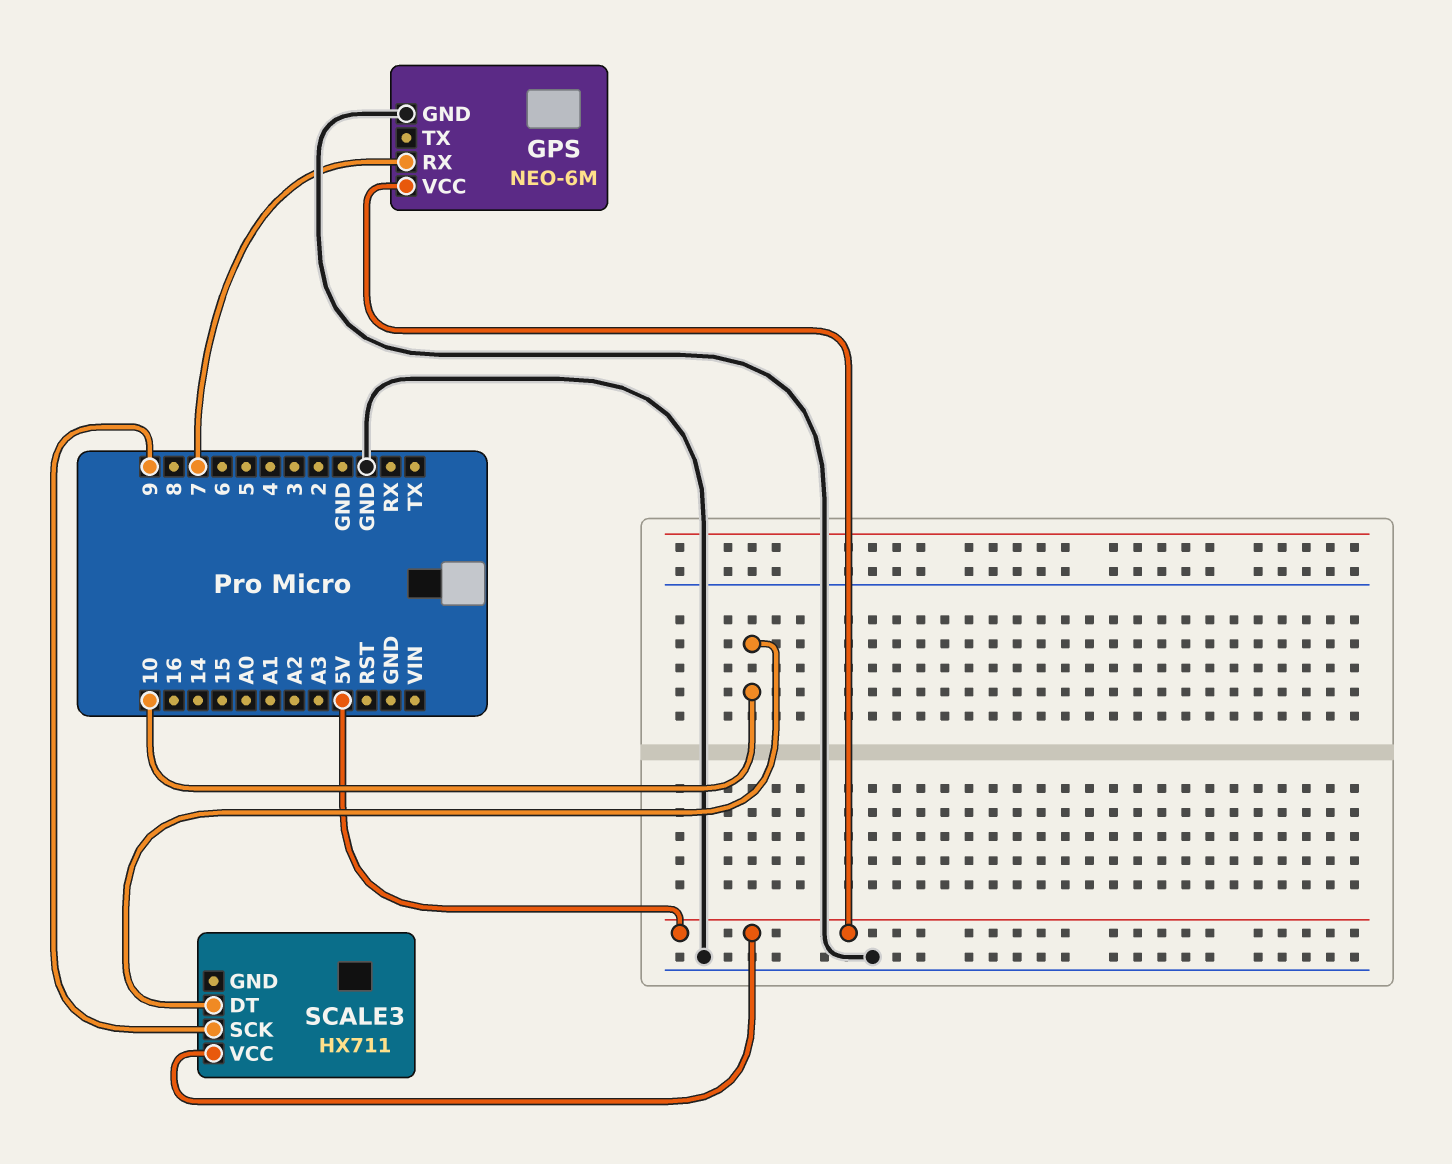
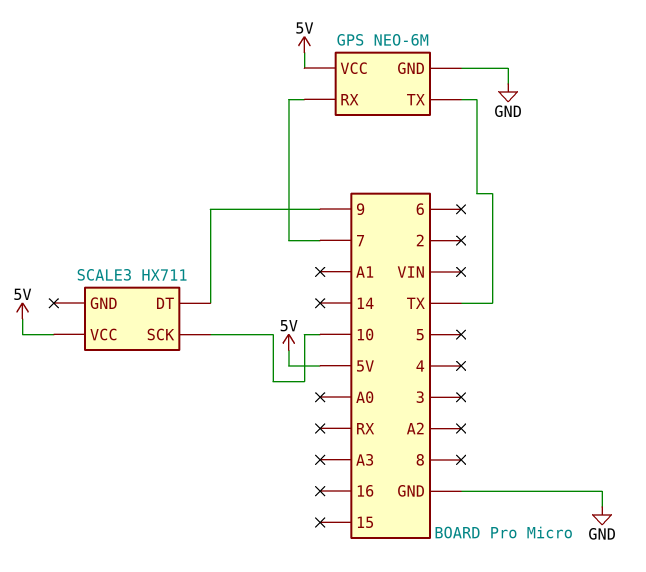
GPS pin TX: none -> TX
SCALE3 pin DT: 10 -> 9
SCALE3 pin SCK: 9 -> 10

